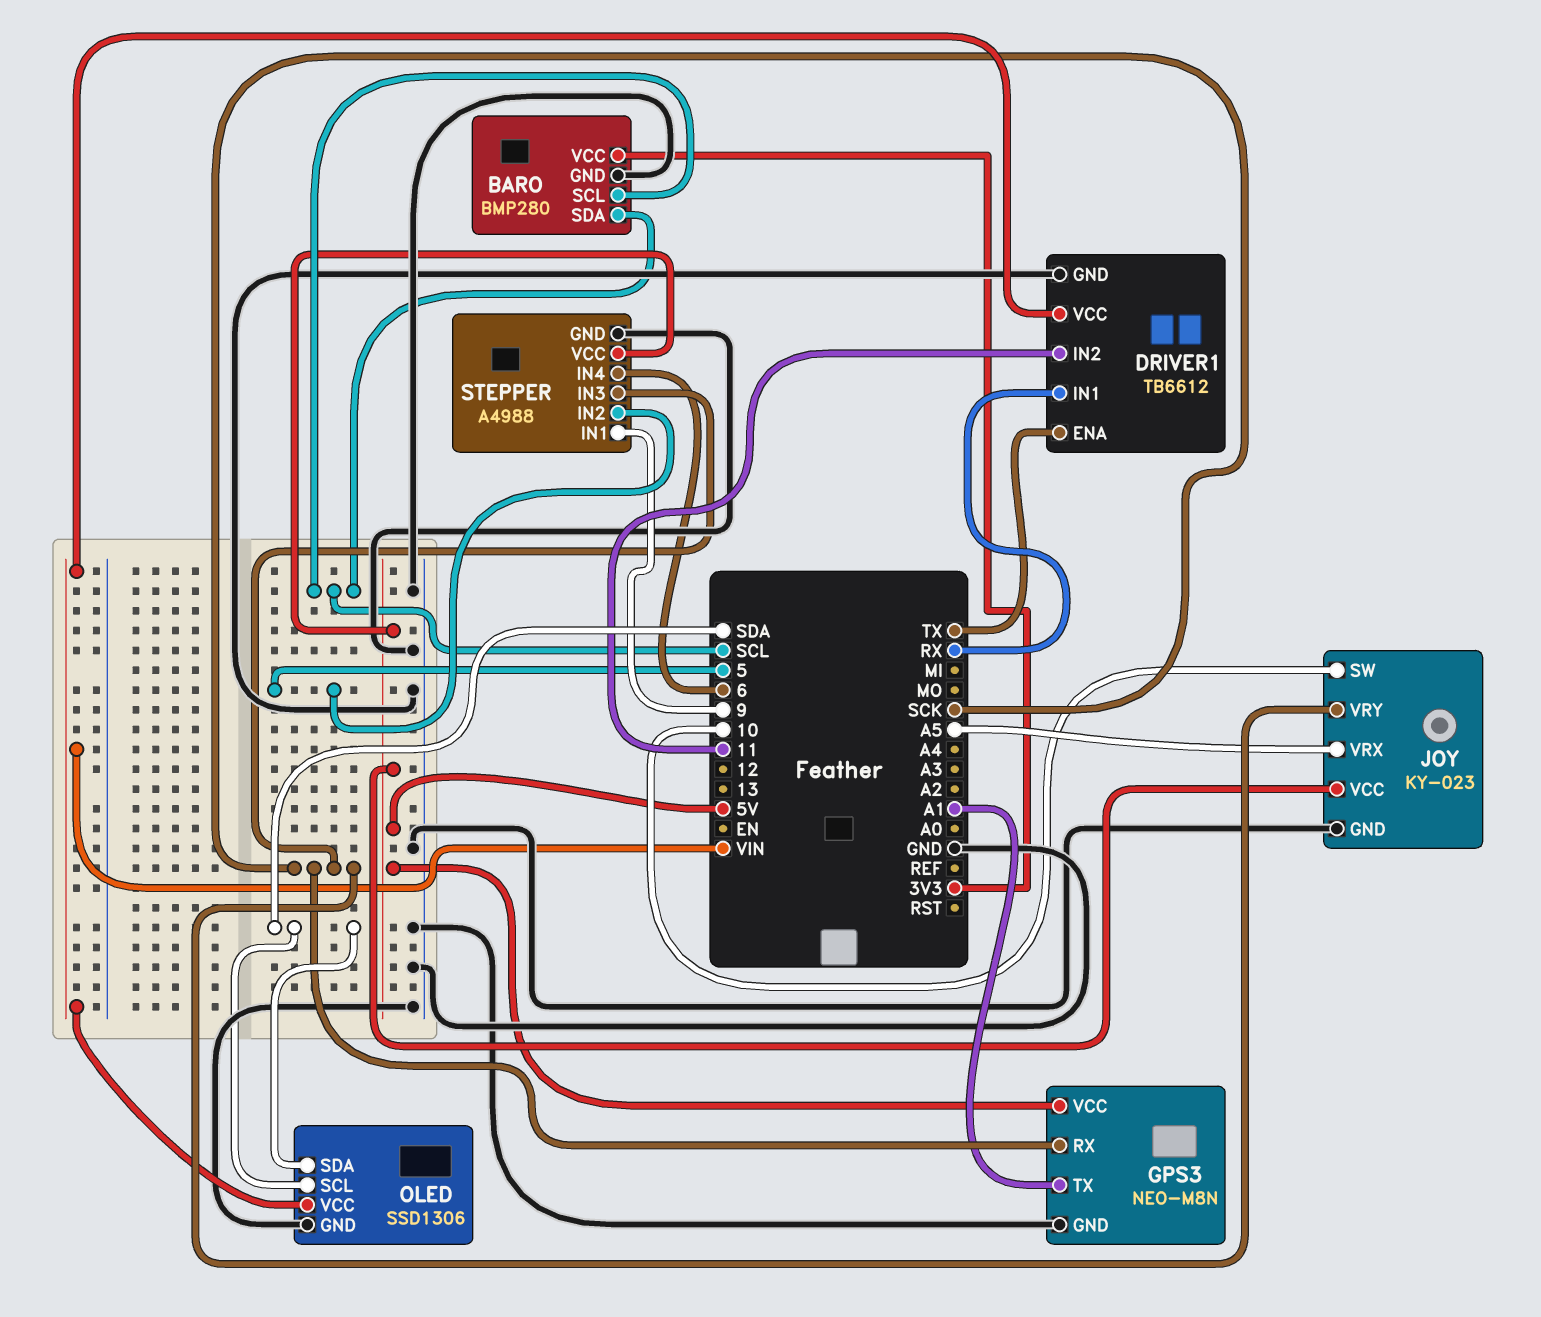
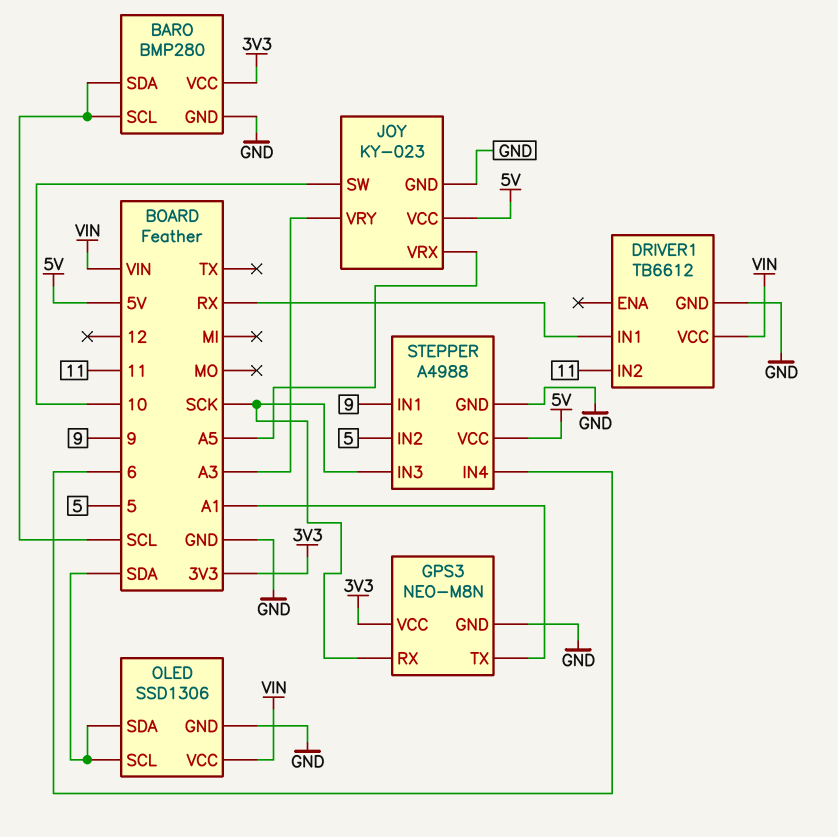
DRIVER1 pin ENA: TX -> none
GPS3 pin VCC: 5V -> 3V3
JOY pin VRY: SCK -> A3

